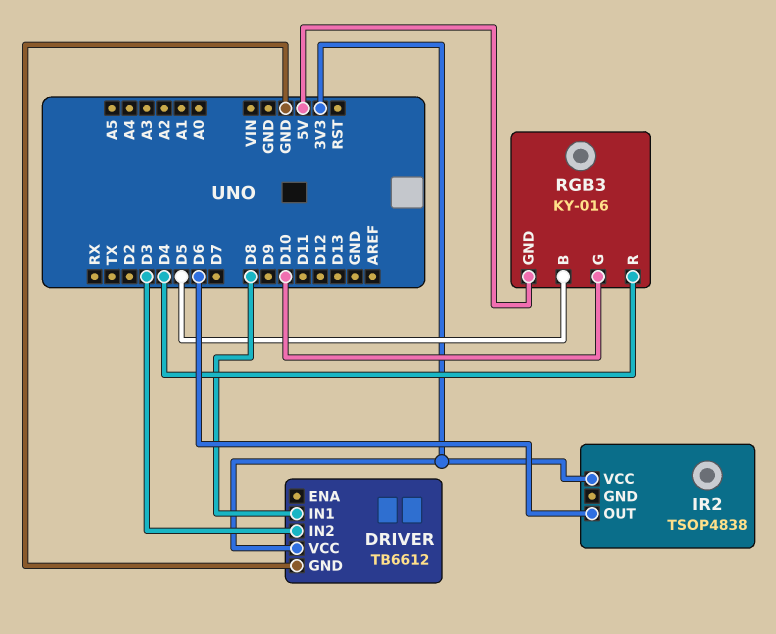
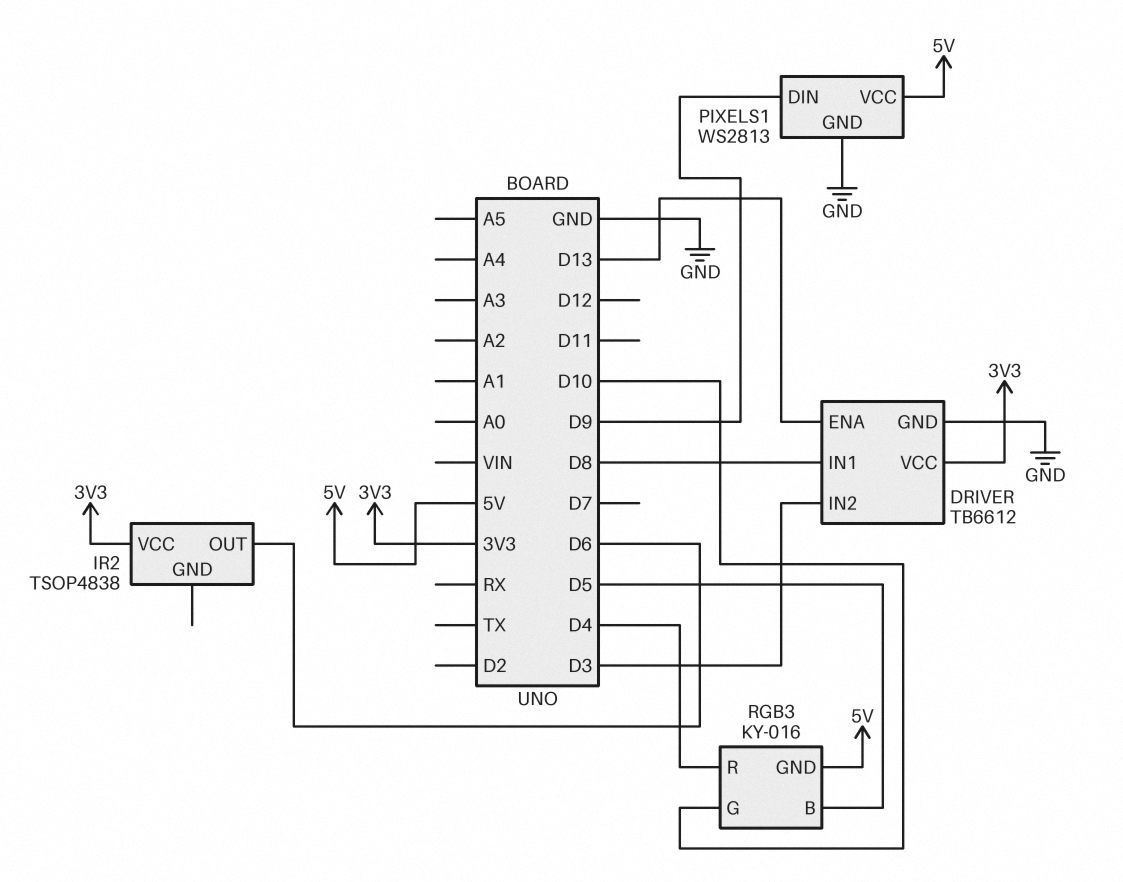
DRIVER pin ENA: none -> D13
PIXELS1: none -> WS2813
PIXELS1 pin DIN: none -> D9
PIXELS1 pin GND: none -> GND
PIXELS1 pin VCC: none -> 5V

